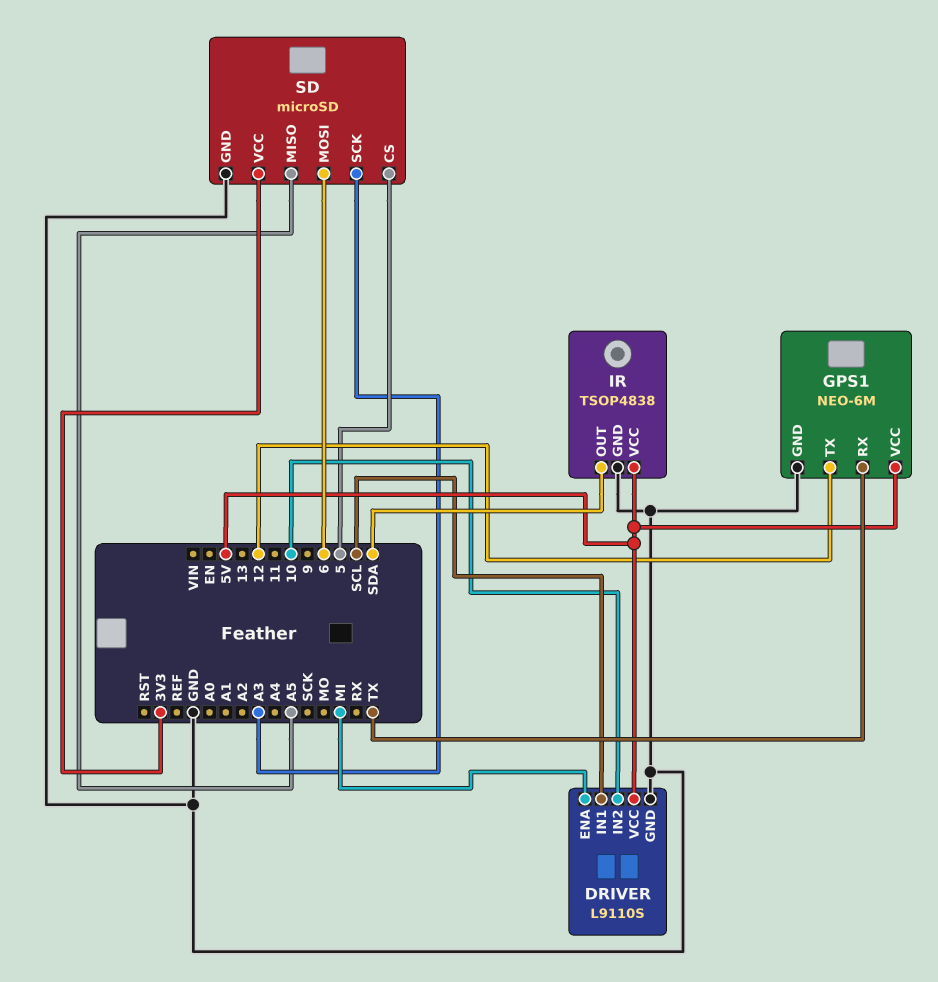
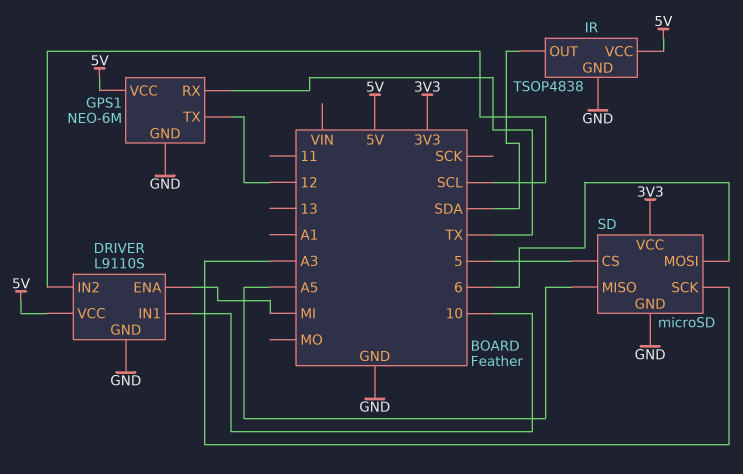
DRIVER pin IN1: SCL -> 10
DRIVER pin IN2: 10 -> SCL

